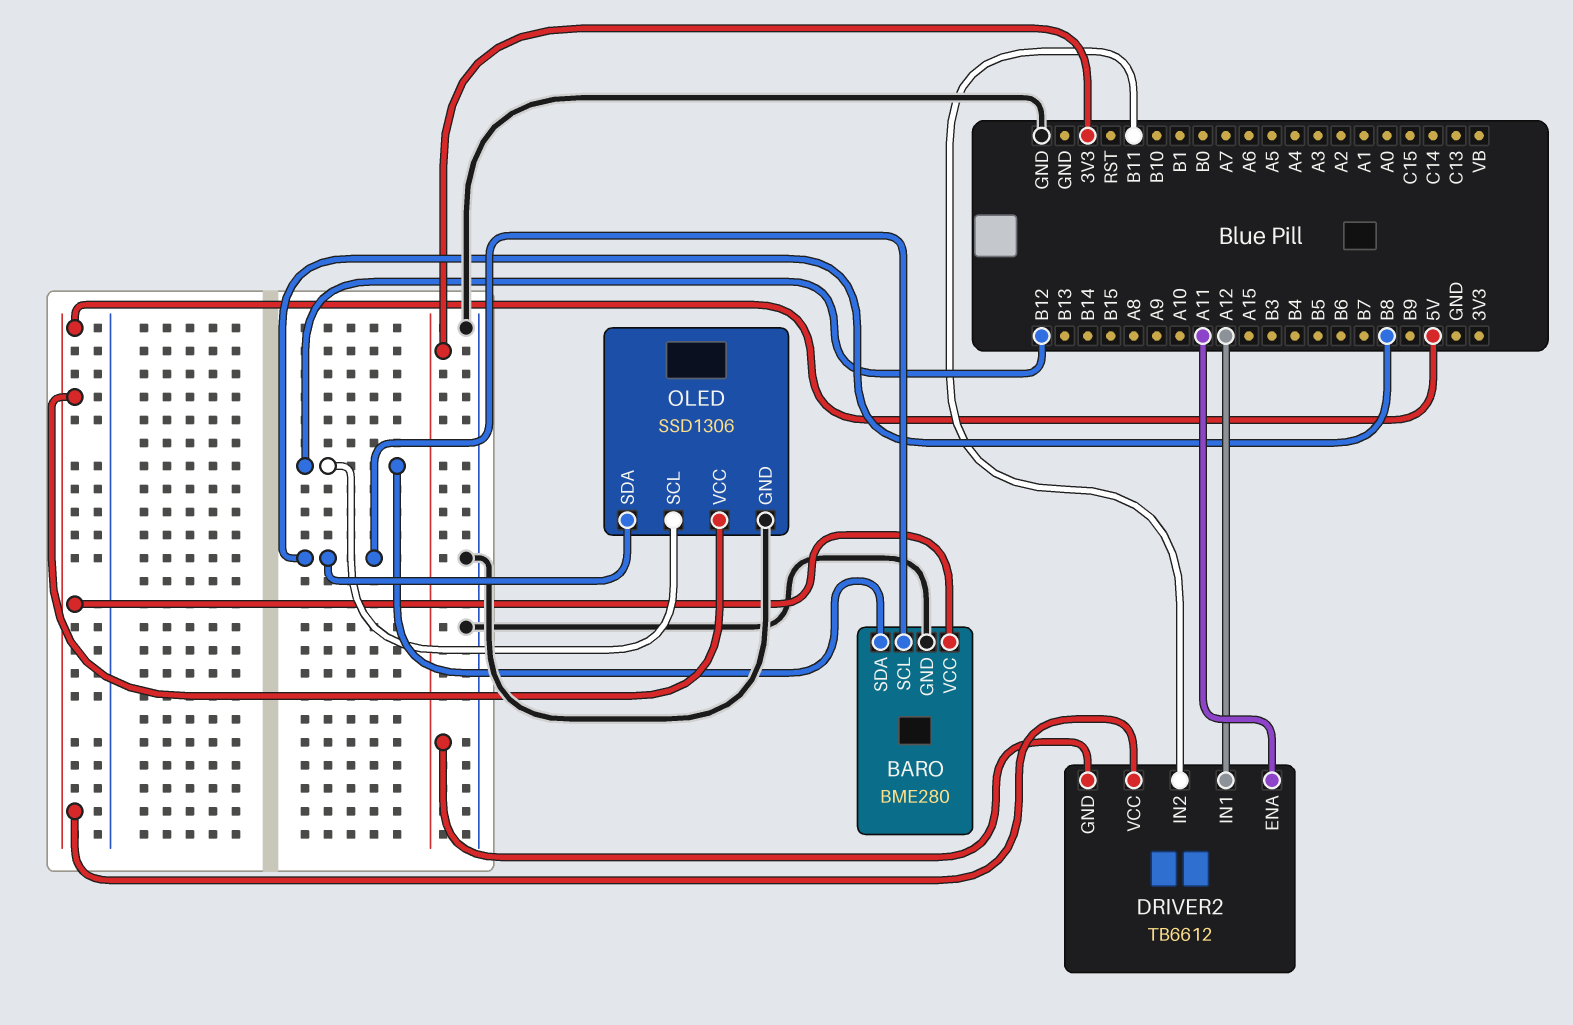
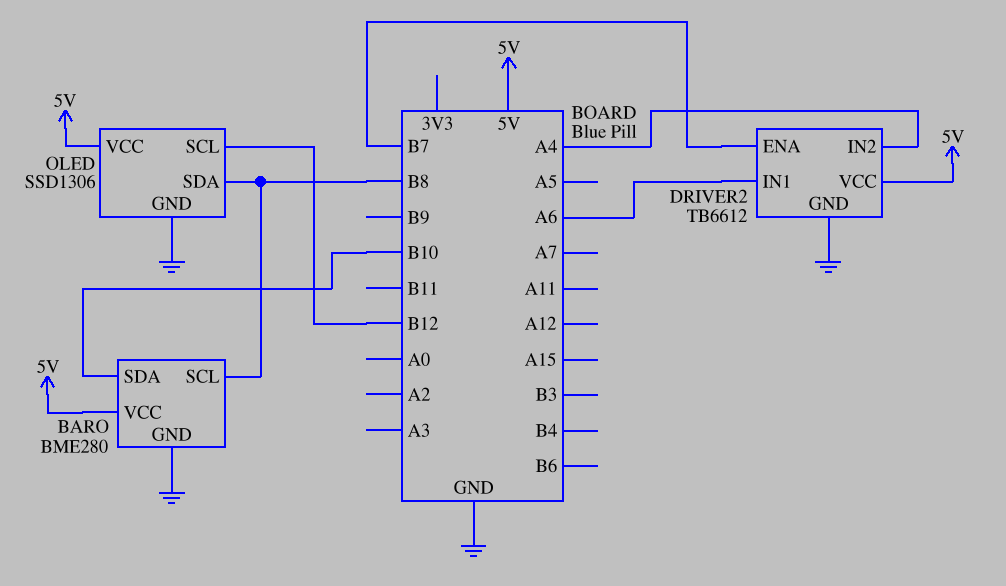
BARO pin SDA: B12 -> B10
DRIVER2 pin ENA: A11 -> B7
DRIVER2 pin GND: 3V3 -> GND
DRIVER2 pin IN1: A12 -> A6
DRIVER2 pin IN2: B11 -> A4

